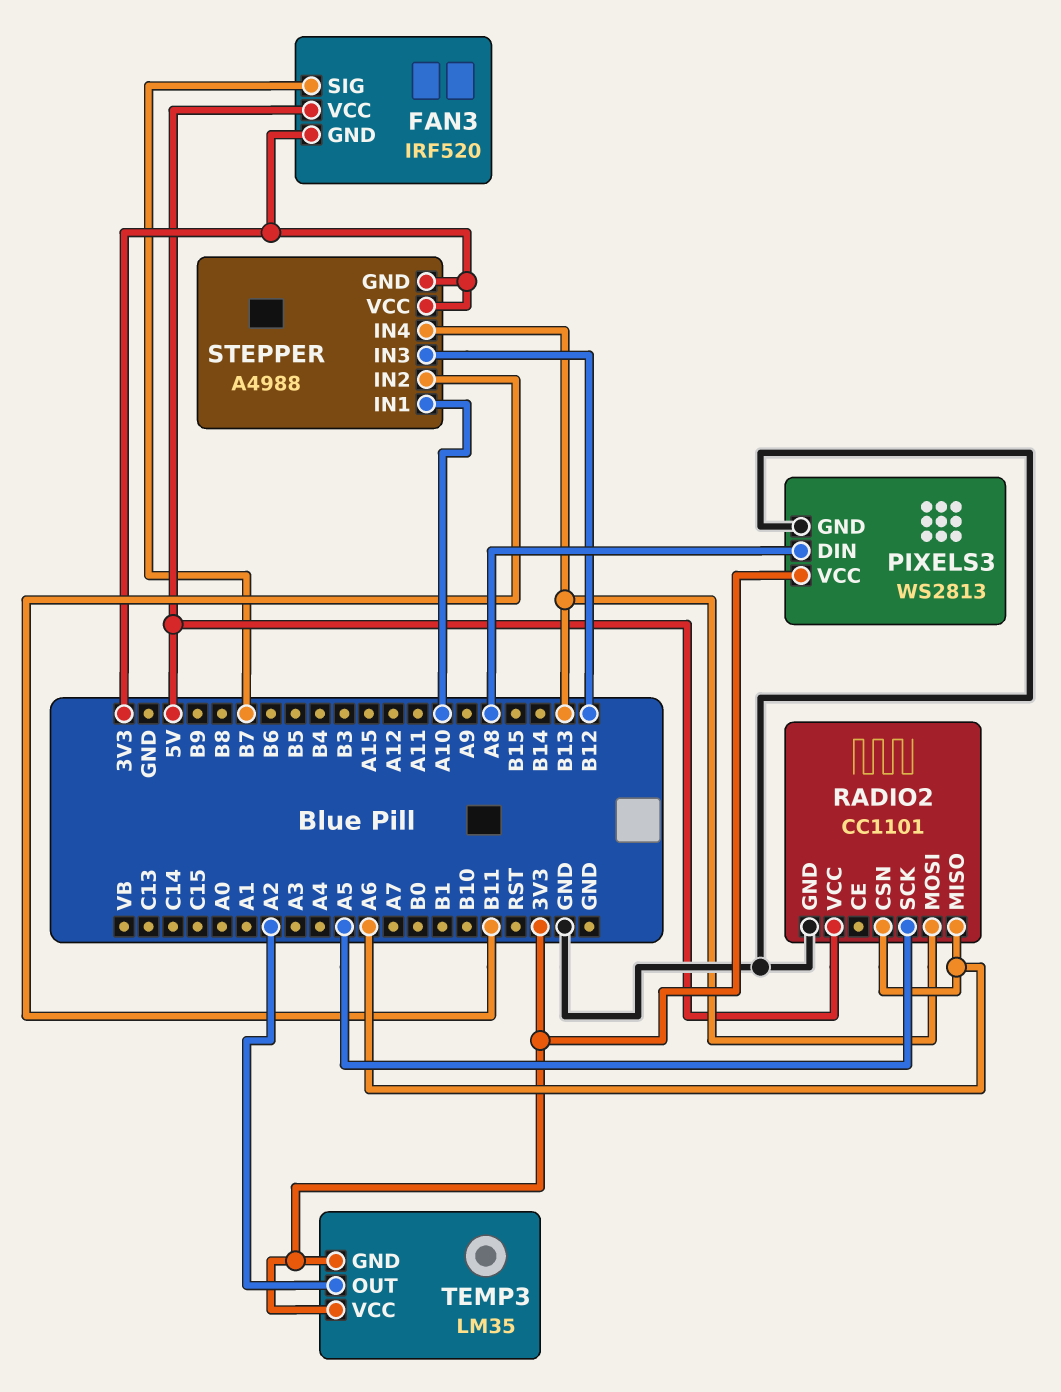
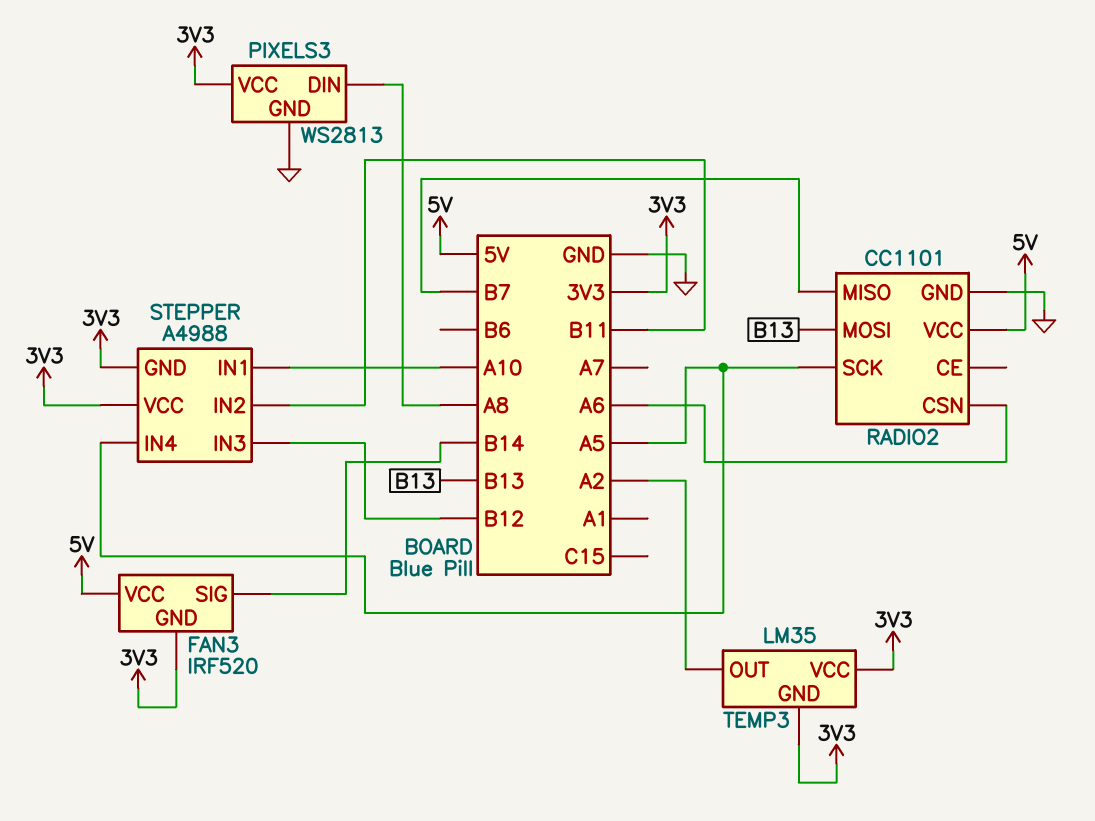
FAN3 pin SIG: B7 -> B14
RADIO2 pin MISO: A6 -> B7
STEPPER pin IN4: B13 -> A5

